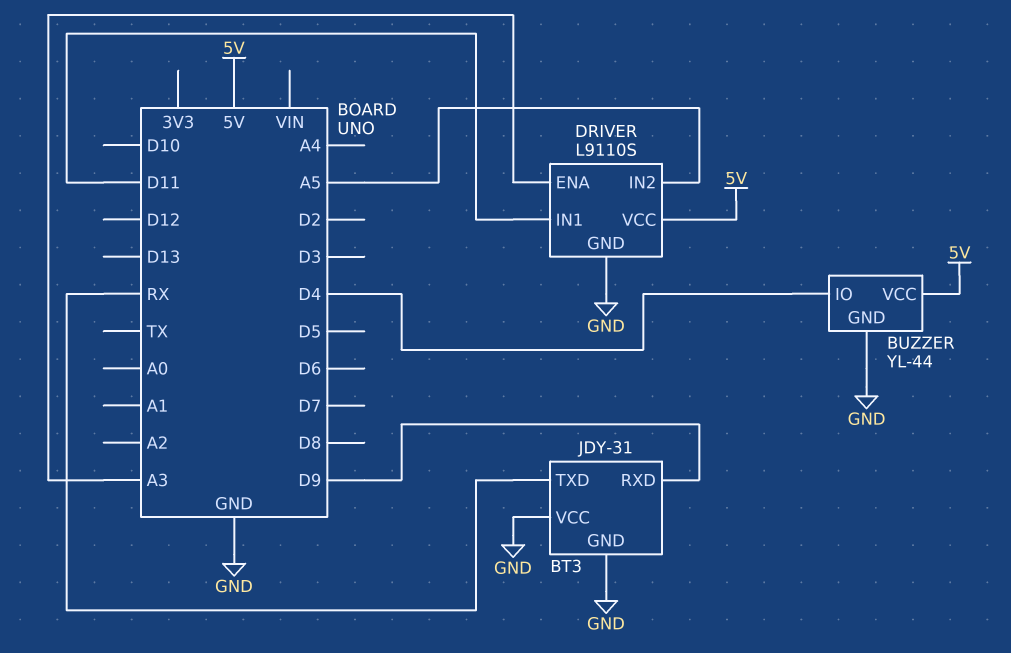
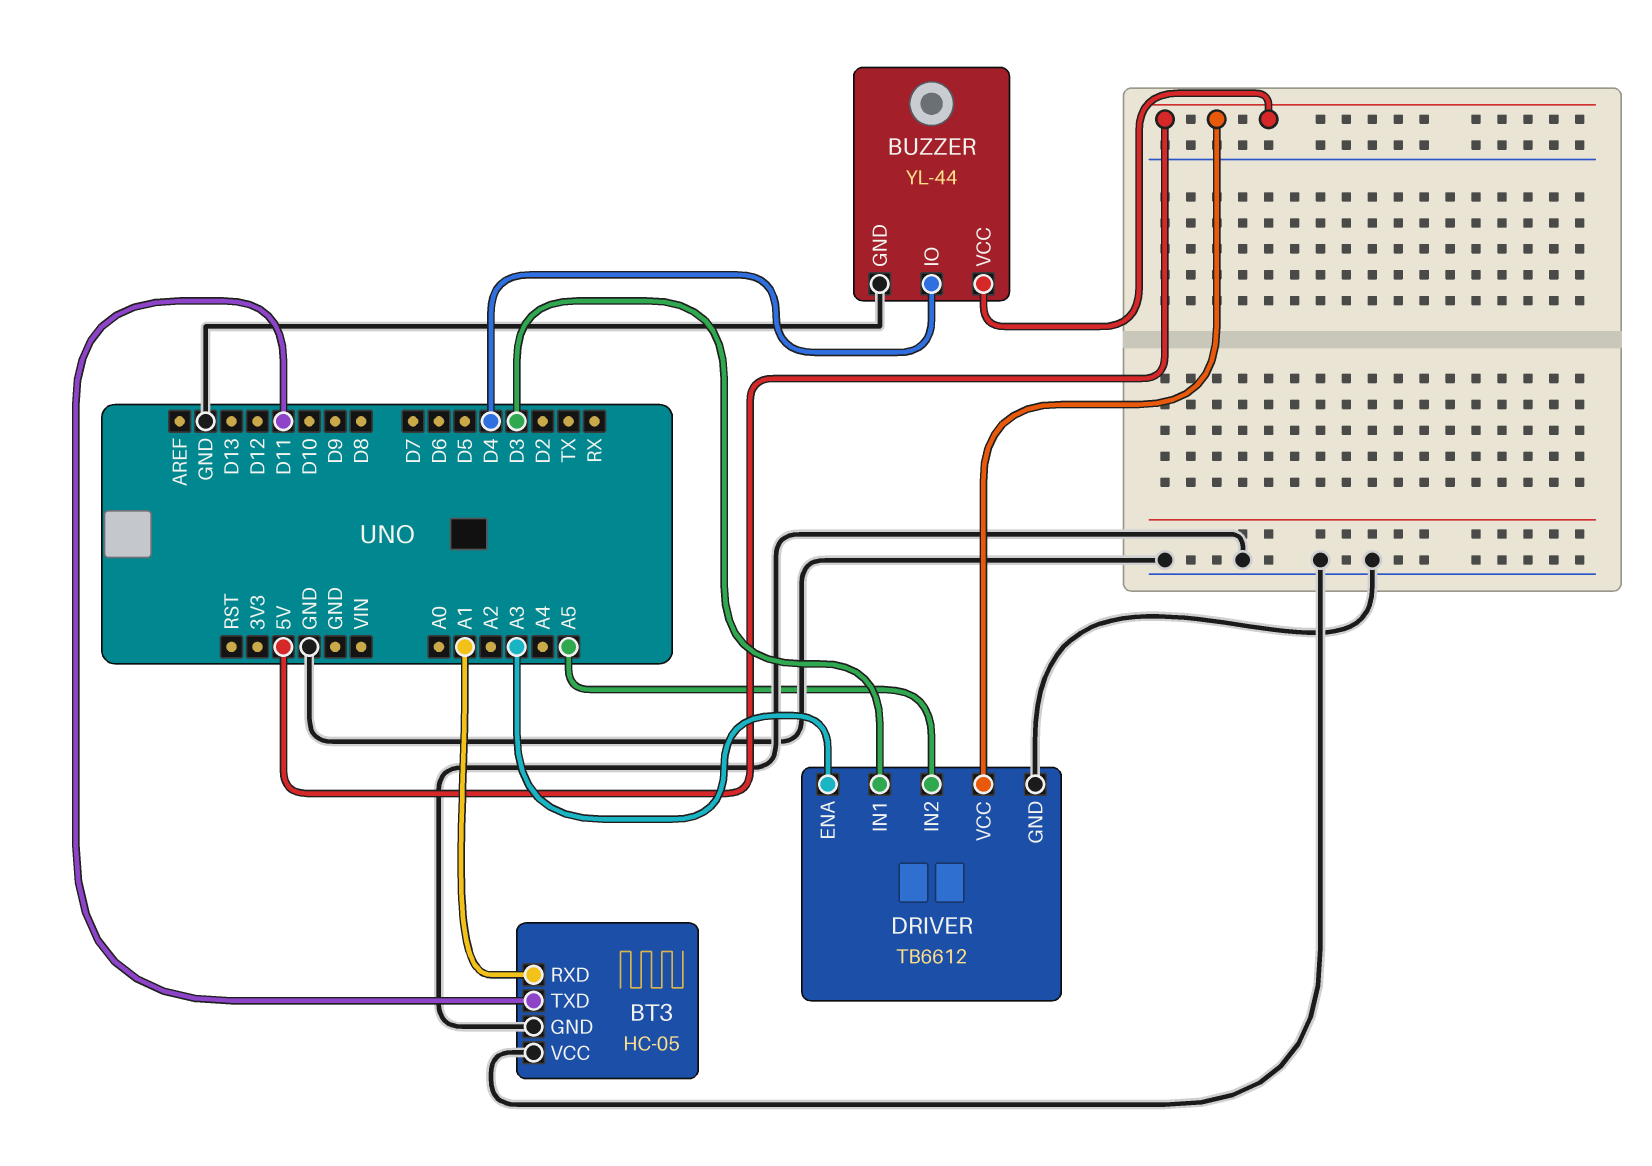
BT3: JDY-31 -> HC-05
BT3 pin RXD: D9 -> A1
BT3 pin TXD: RX -> D11
DRIVER: L9110S -> TB6612
DRIVER pin IN1: D11 -> D3

